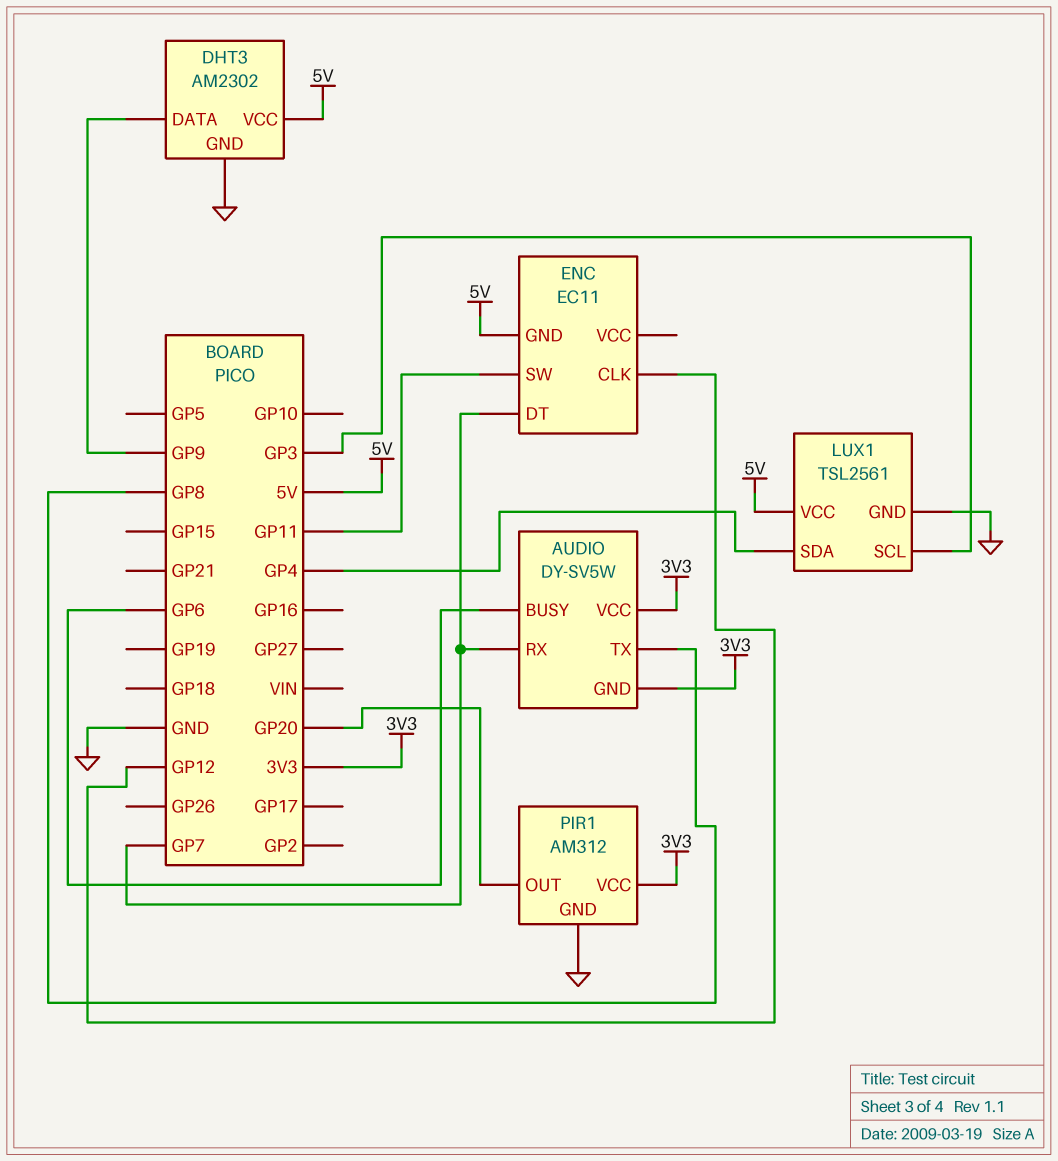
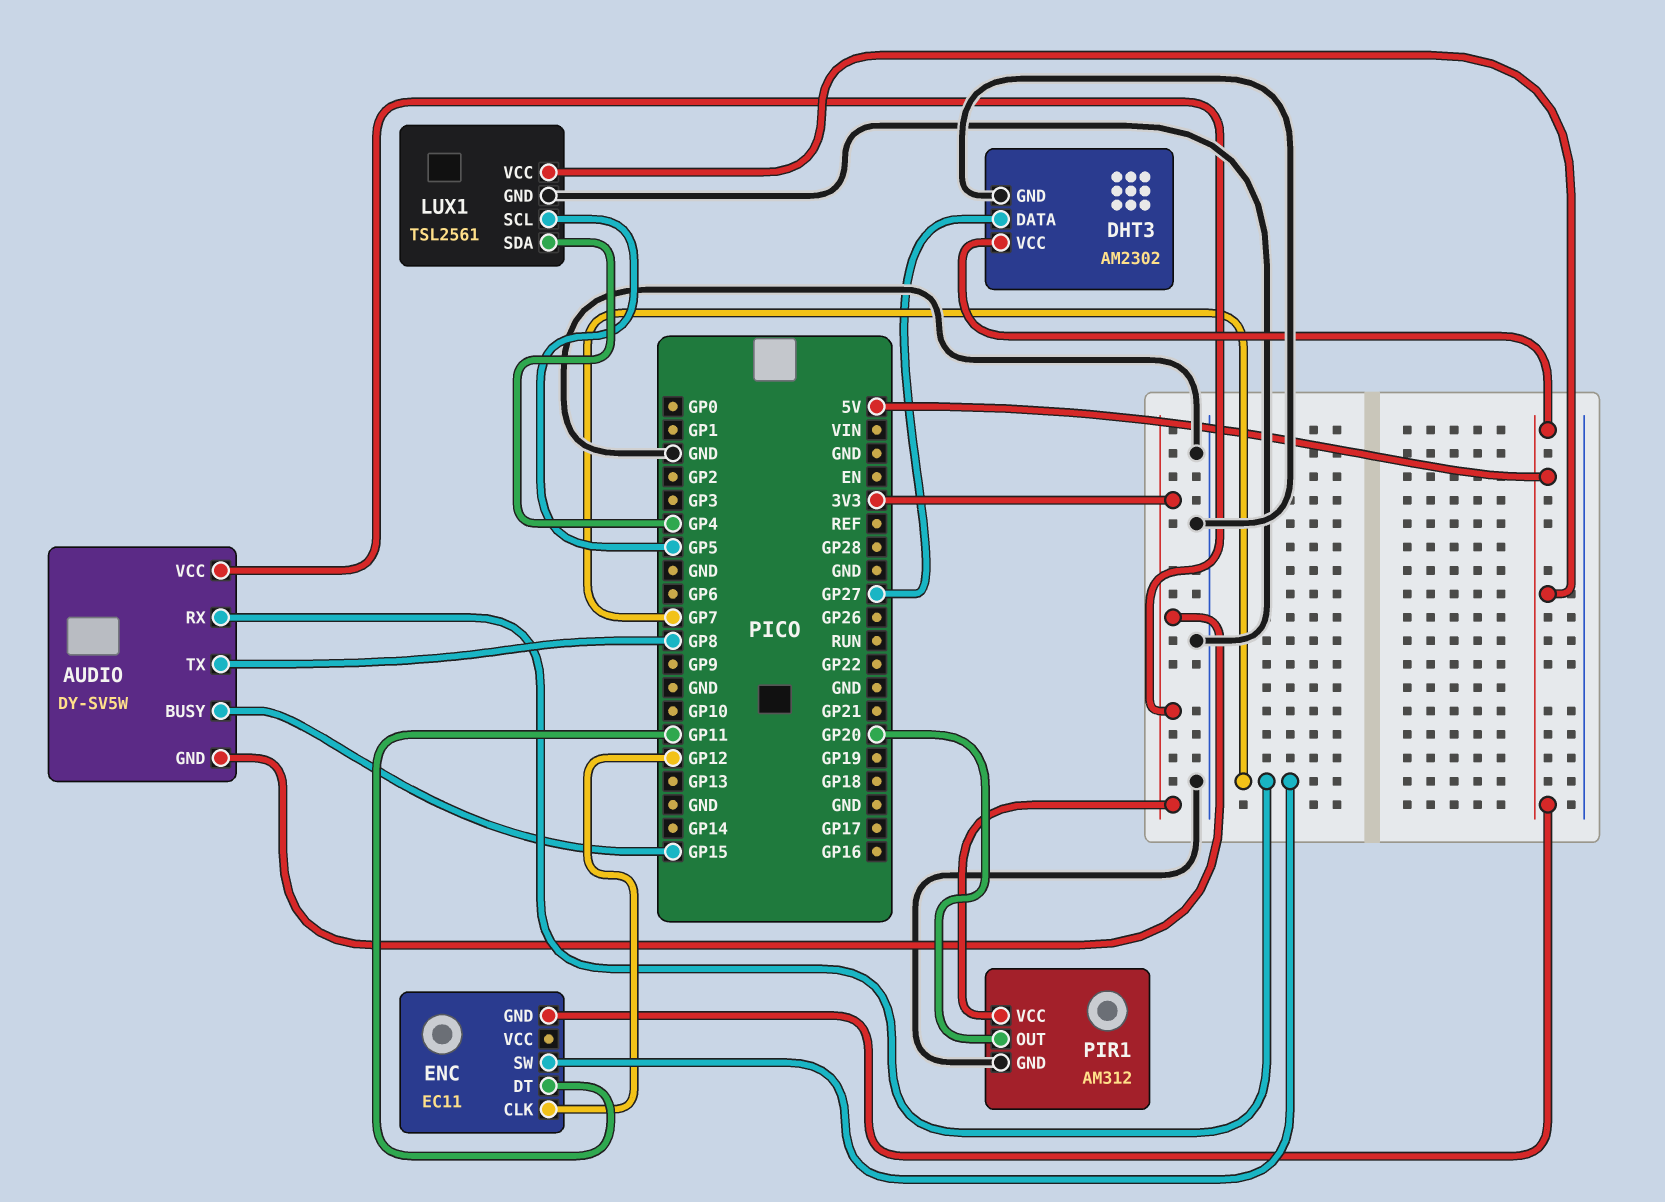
AUDIO pin BUSY: GP6 -> GP15
DHT3 pin DATA: GP9 -> GP27
ENC pin DT: GP7 -> GP11
ENC pin SW: GP11 -> GP7
LUX1 pin SCL: GP3 -> GP5

